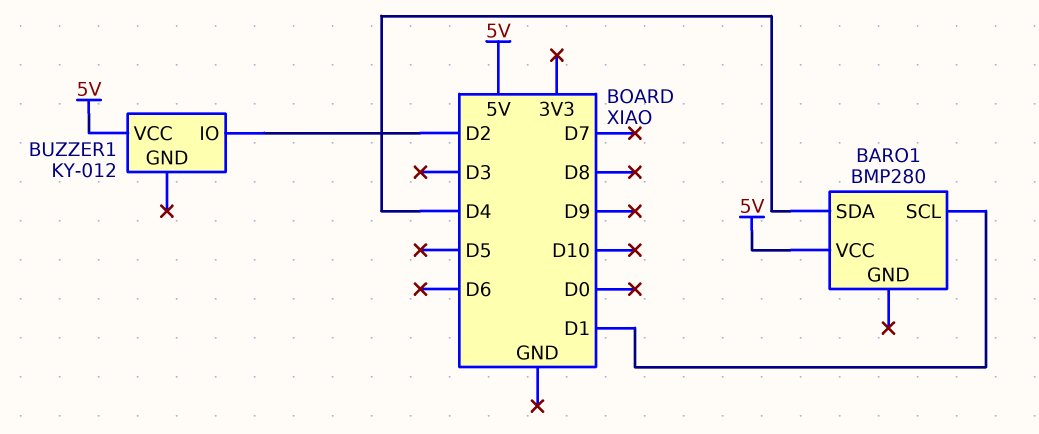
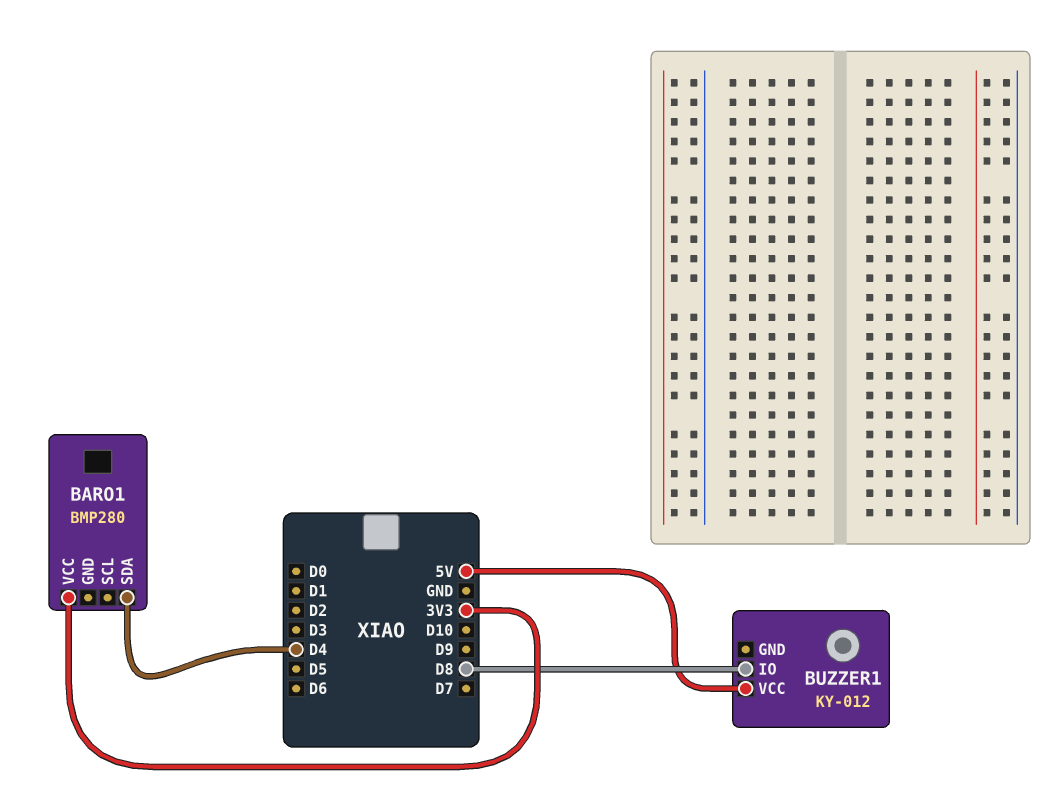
BARO1 pin SCL: D1 -> none
BARO1 pin VCC: 5V -> 3V3
BUZZER1 pin IO: D2 -> D8

